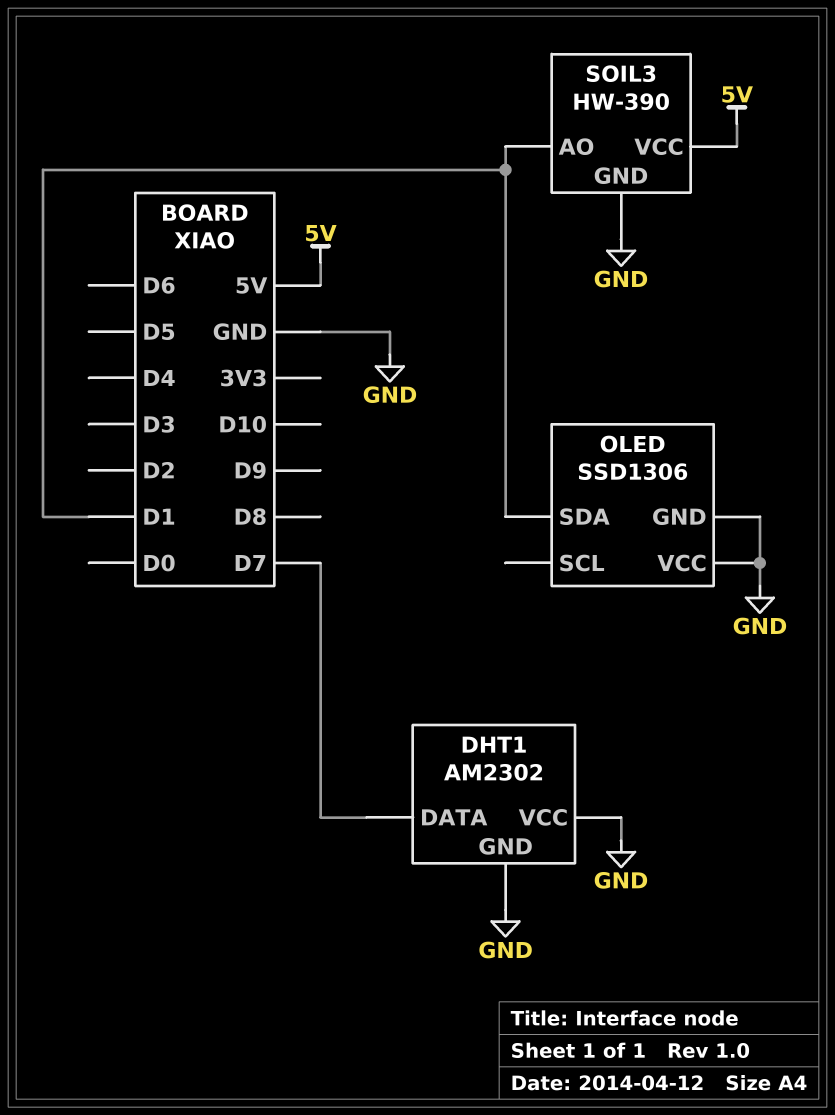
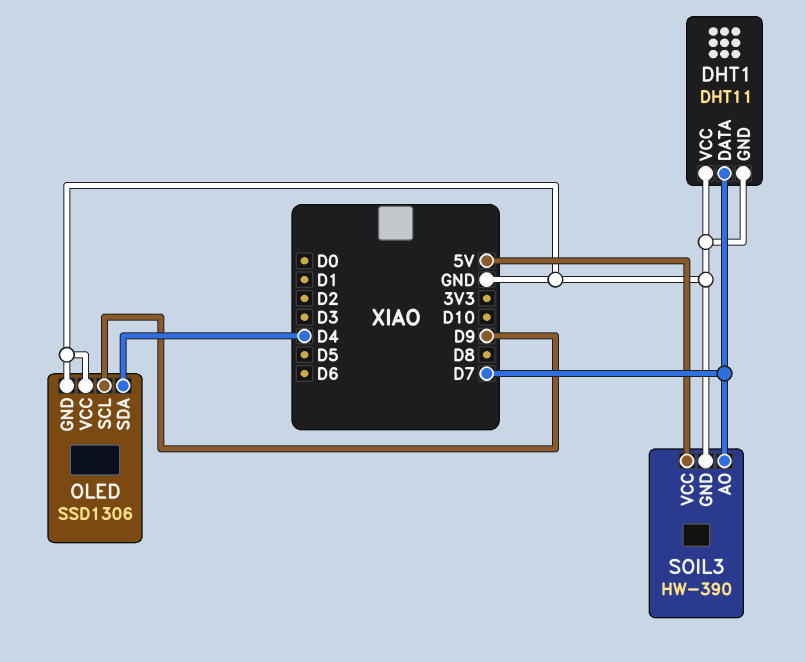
DHT1: AM2302 -> DHT11
OLED pin SCL: none -> D9
OLED pin SDA: D1 -> D4
SOIL3 pin AO: D1 -> D7

